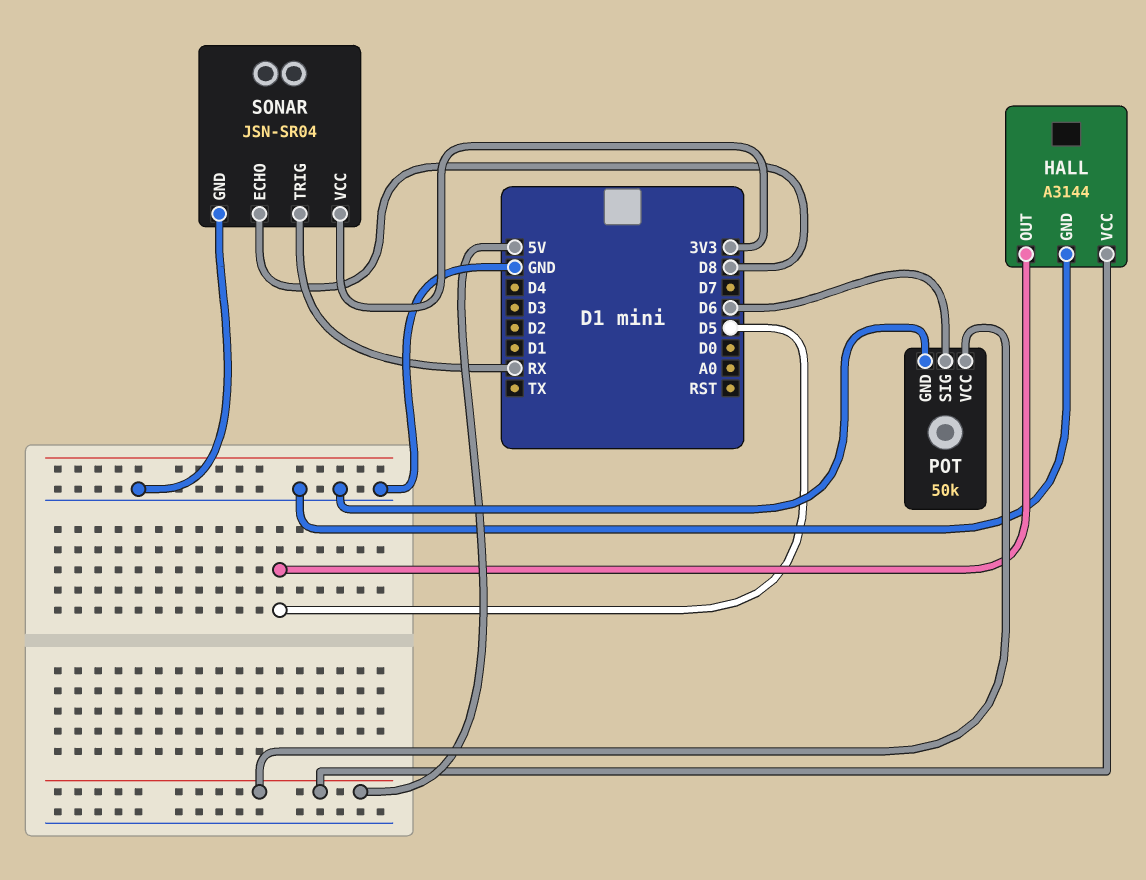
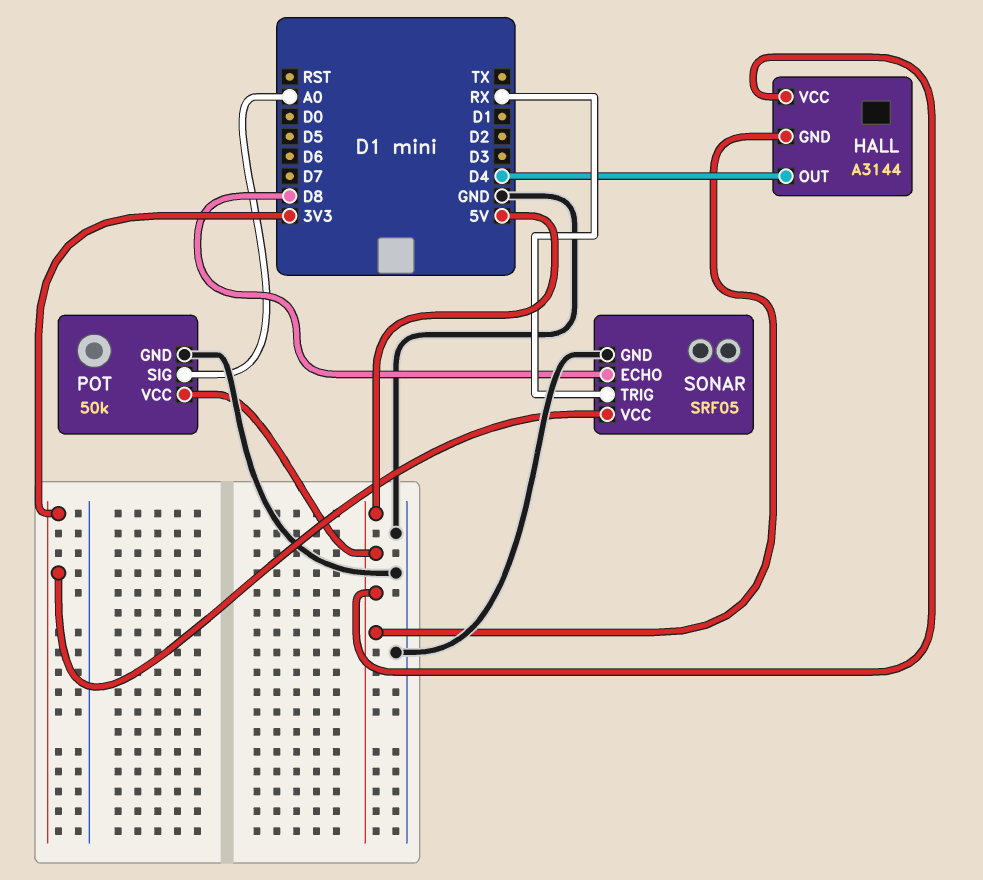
HALL pin GND: GND -> 5V
HALL pin OUT: D5 -> D4
POT pin SIG: D6 -> A0
SONAR: JSN-SR04 -> SRF05

